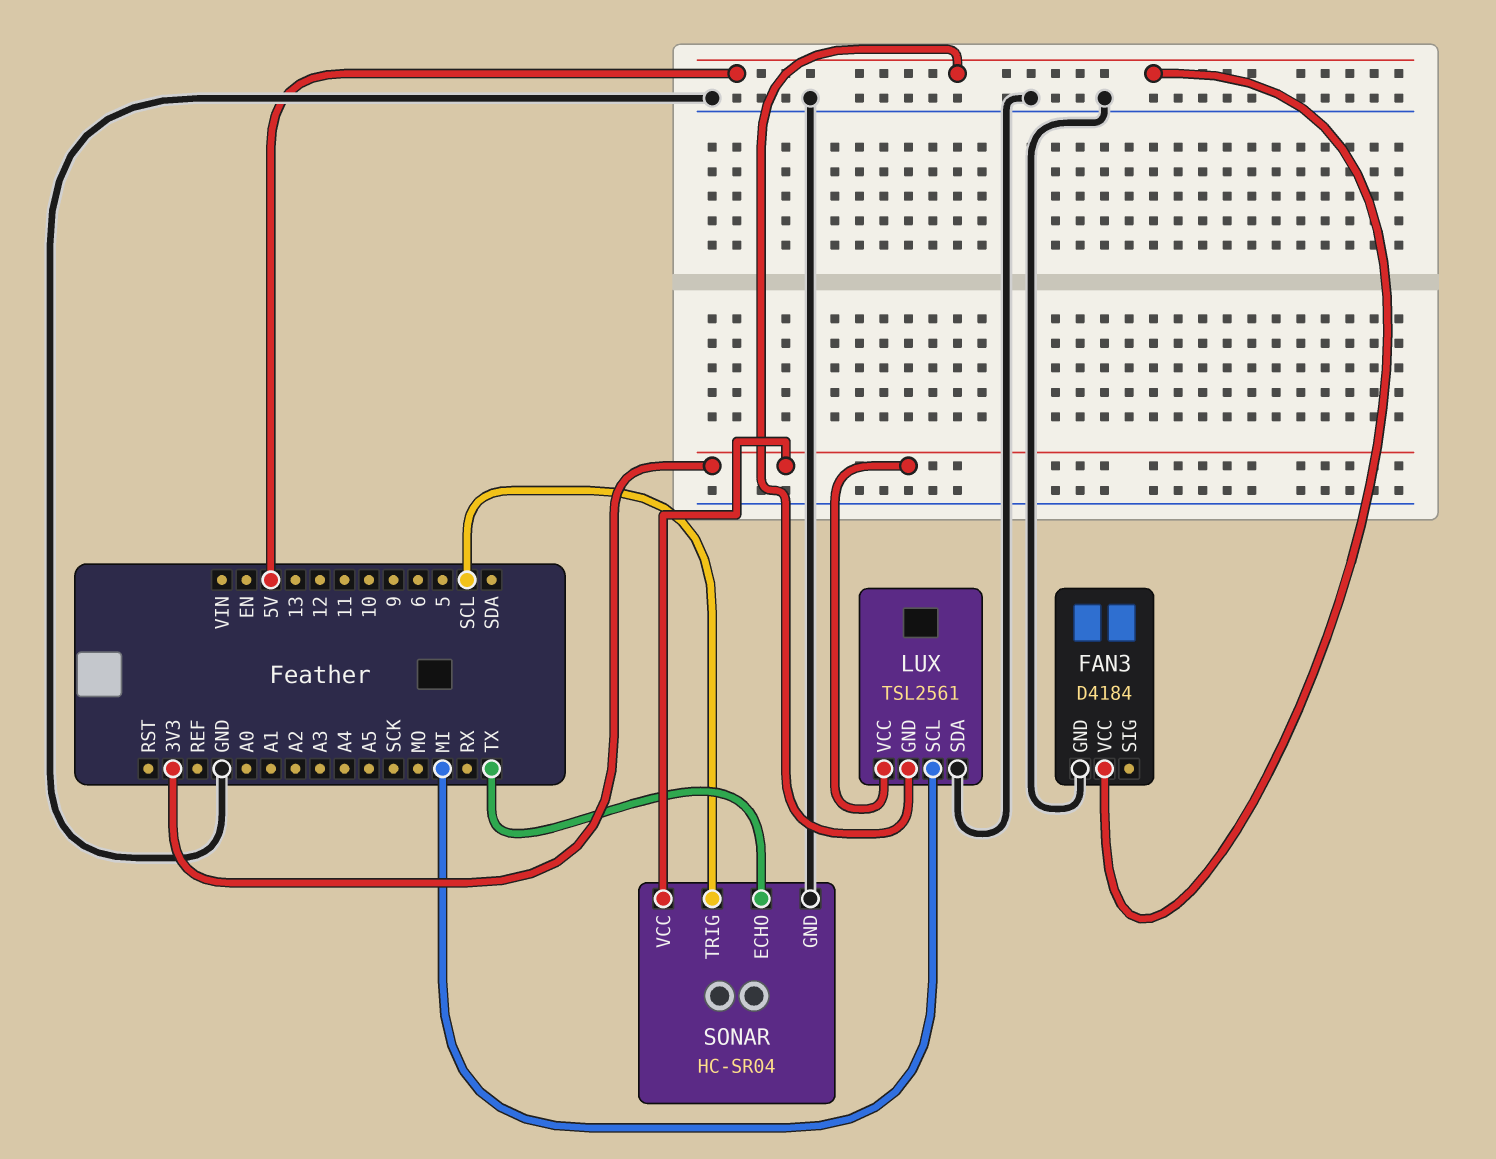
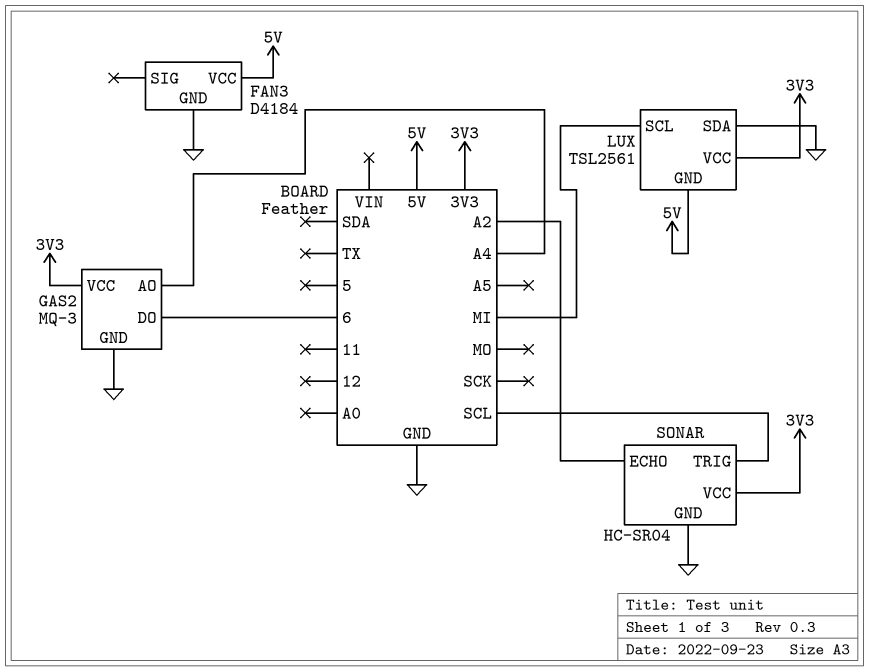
GAS2: none -> MQ-3
GAS2 pin AO: none -> A4
GAS2 pin DO: none -> 6
GAS2 pin GND: none -> GND
GAS2 pin VCC: none -> 3V3
SONAR pin ECHO: TX -> A2

